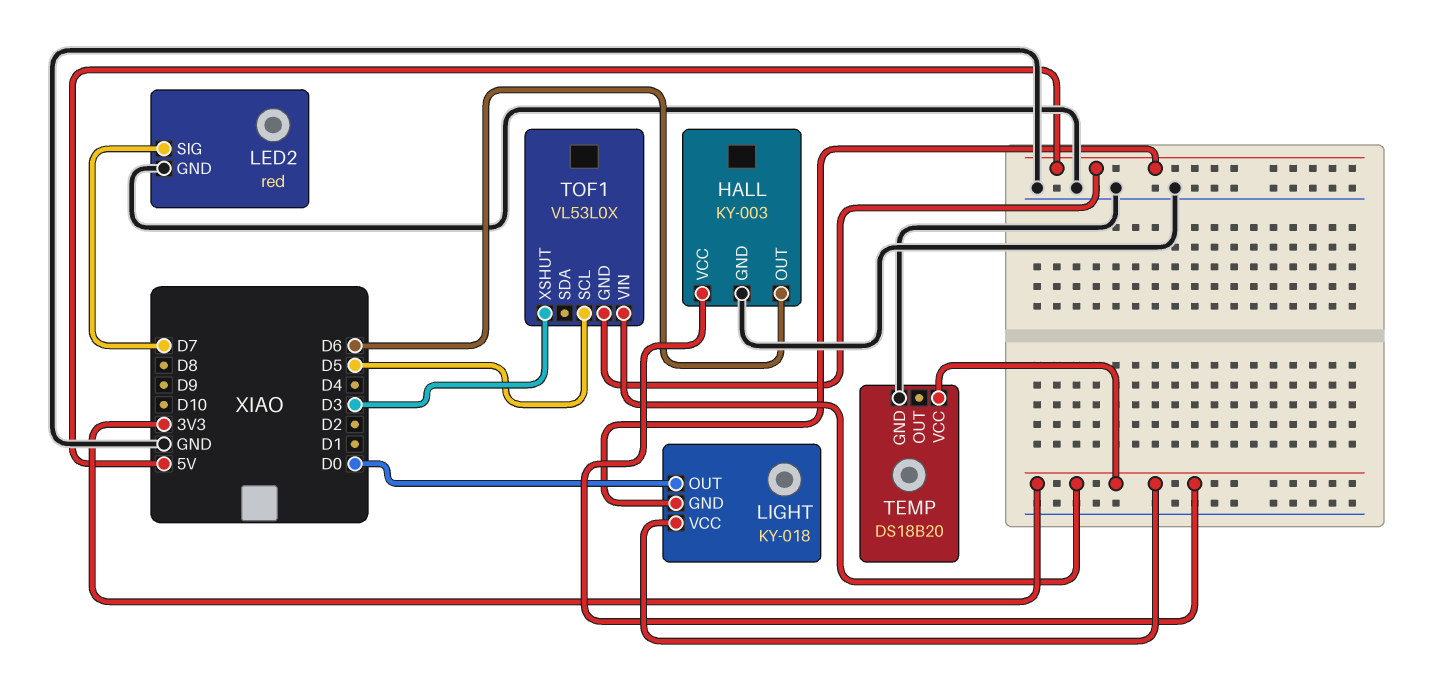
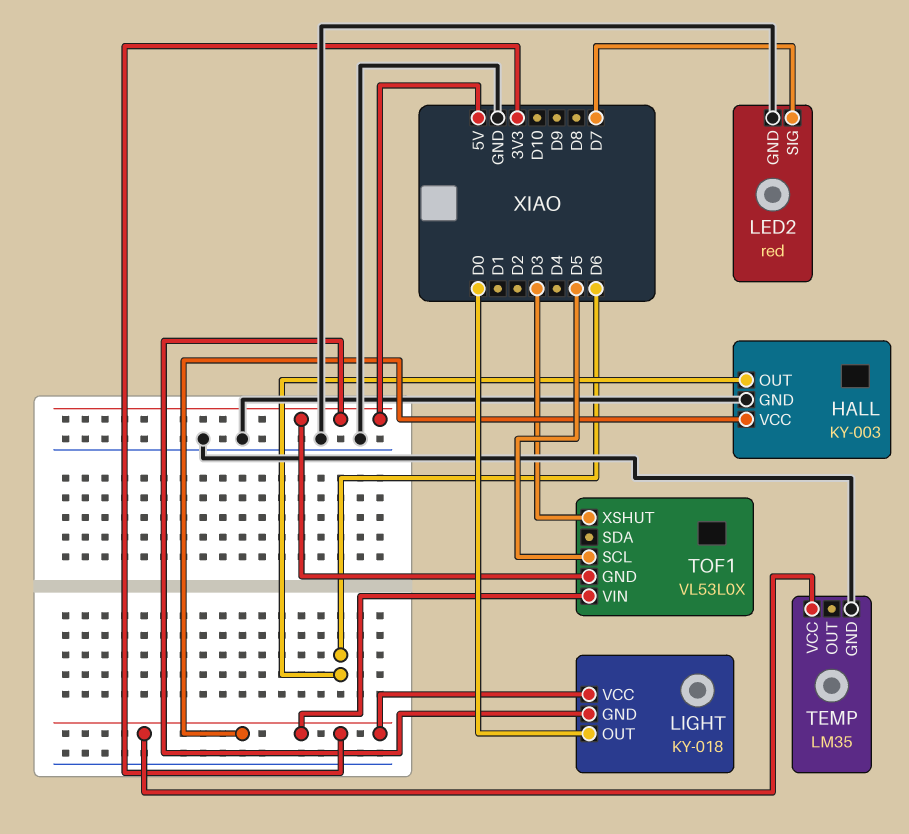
TEMP: DS18B20 -> LM35

